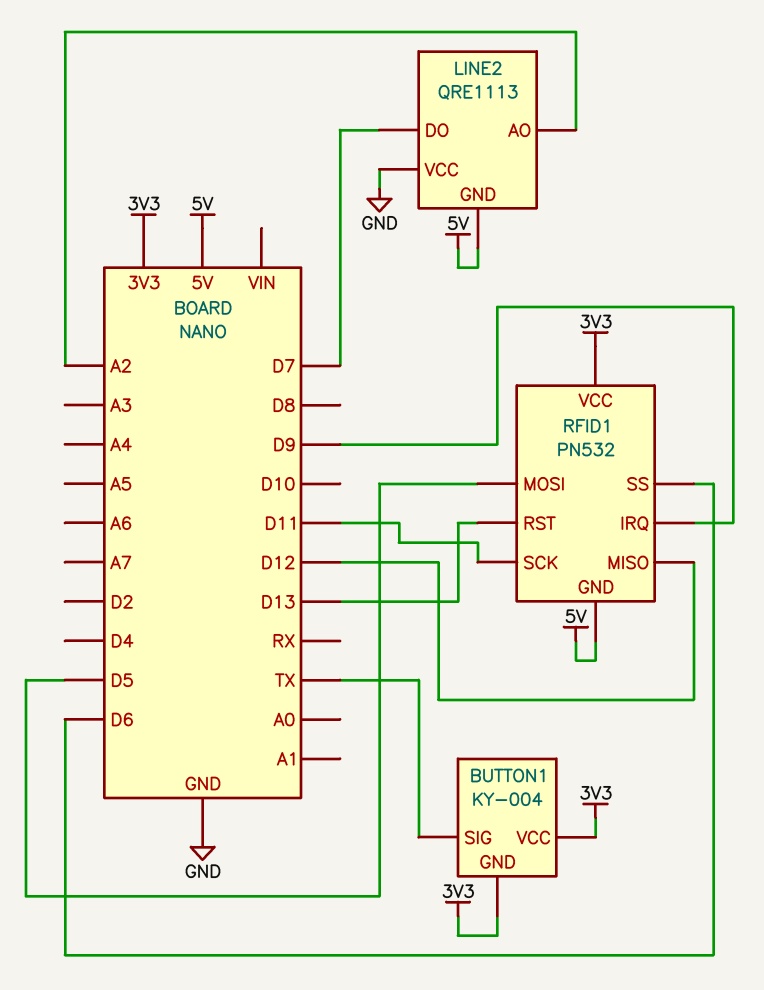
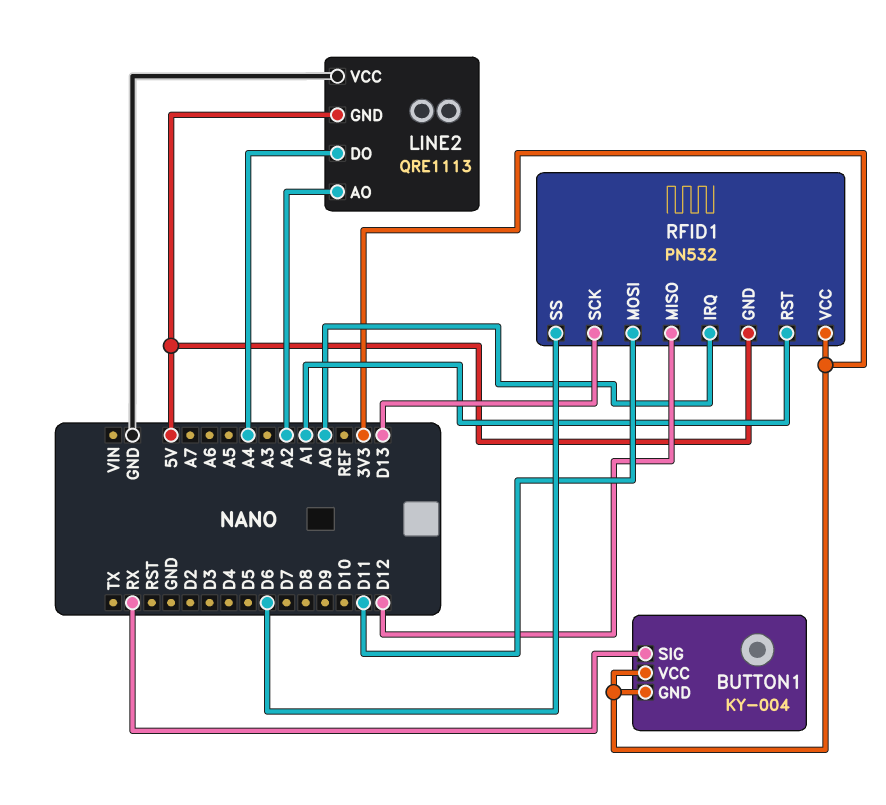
BUTTON1 pin SIG: TX -> RX
LINE2 pin DO: D7 -> A4
RFID1 pin IRQ: D9 -> A0
RFID1 pin MOSI: D5 -> D11
RFID1 pin RST: D13 -> A1
RFID1 pin SCK: D11 -> D13

